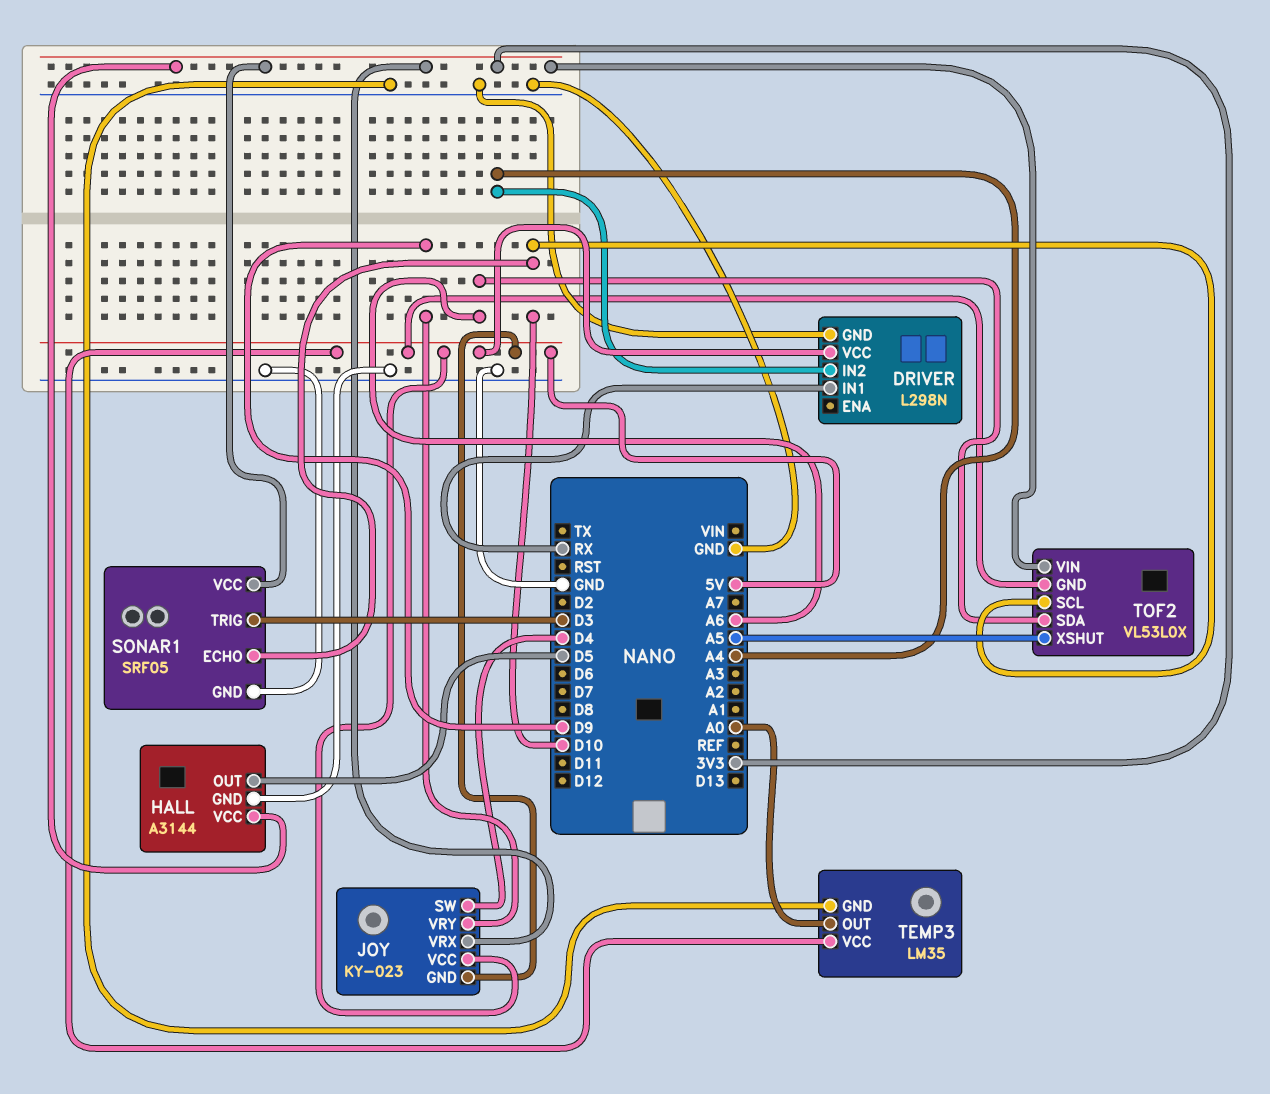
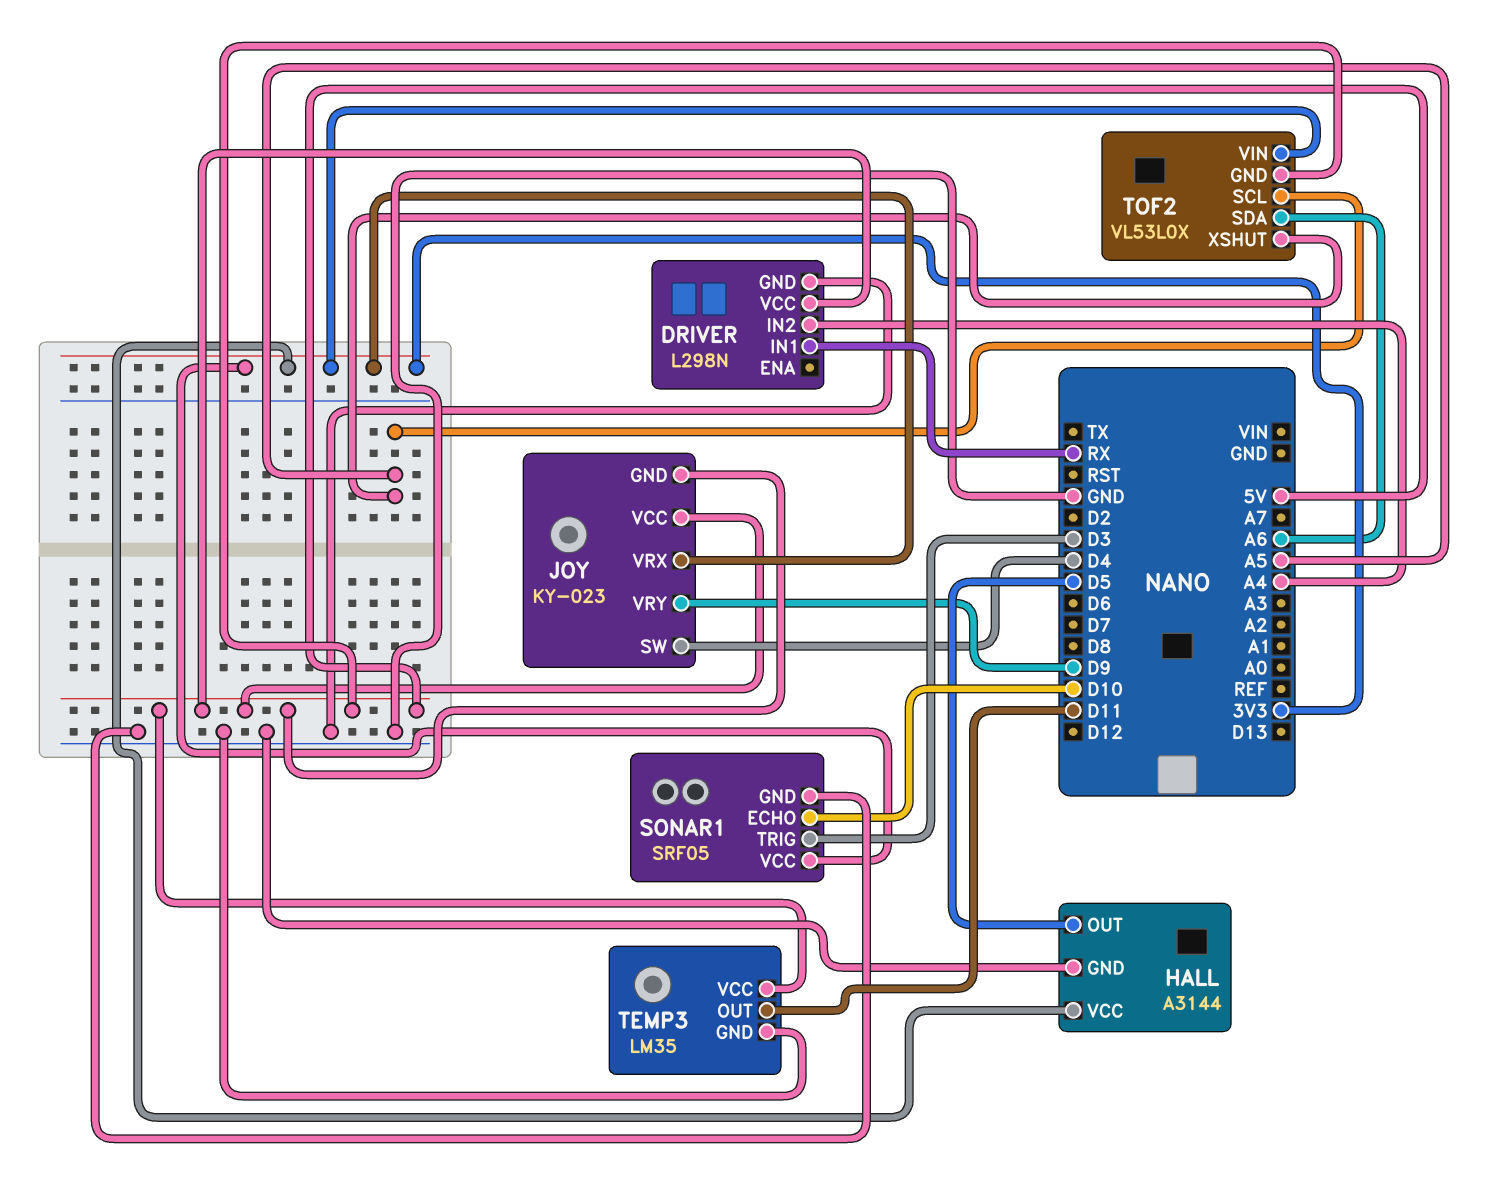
TEMP3 pin OUT: A0 -> D11
TOF2 pin SCL: D10 -> A5

